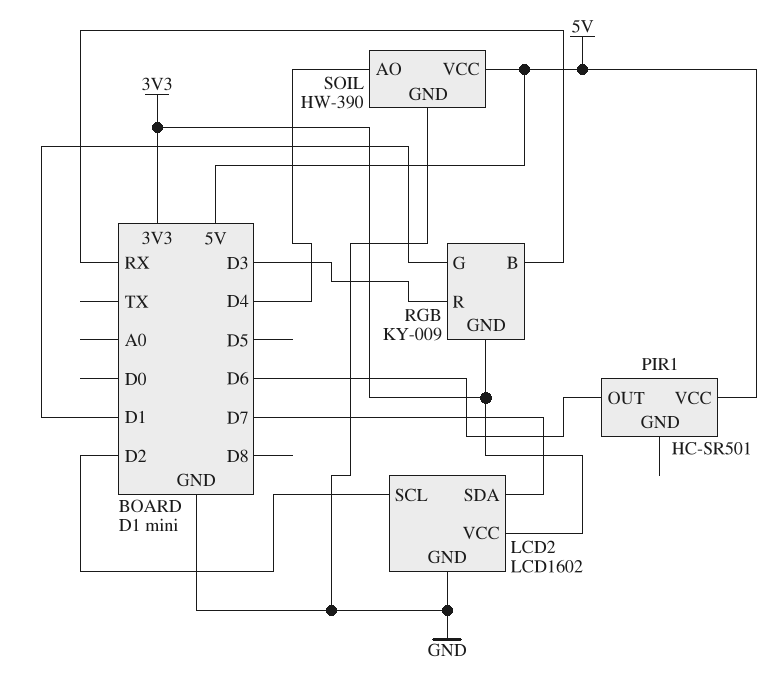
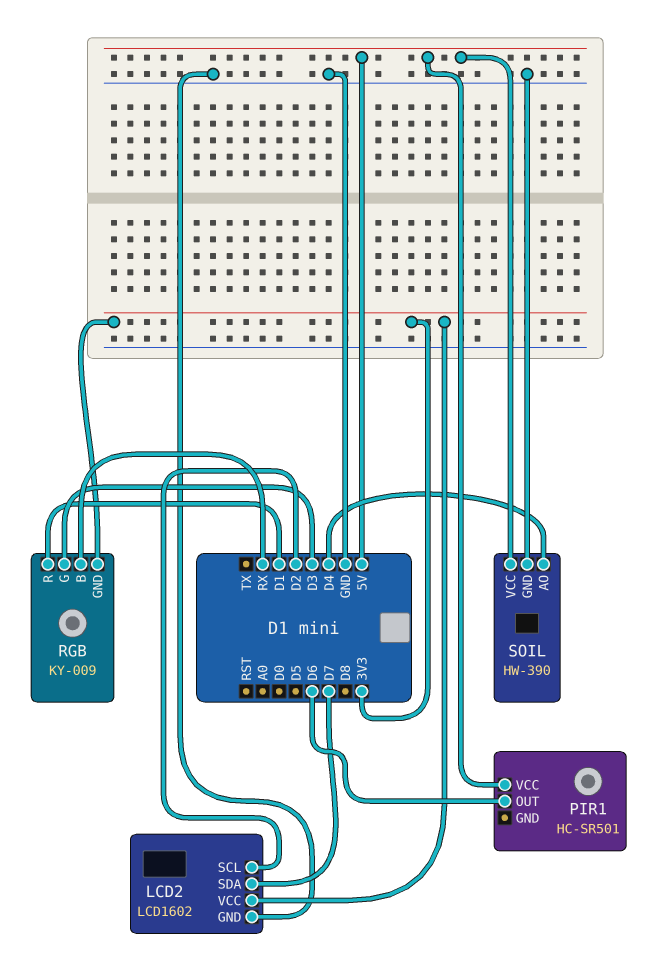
RGB pin G: D1 -> D3
RGB pin R: D3 -> D1

